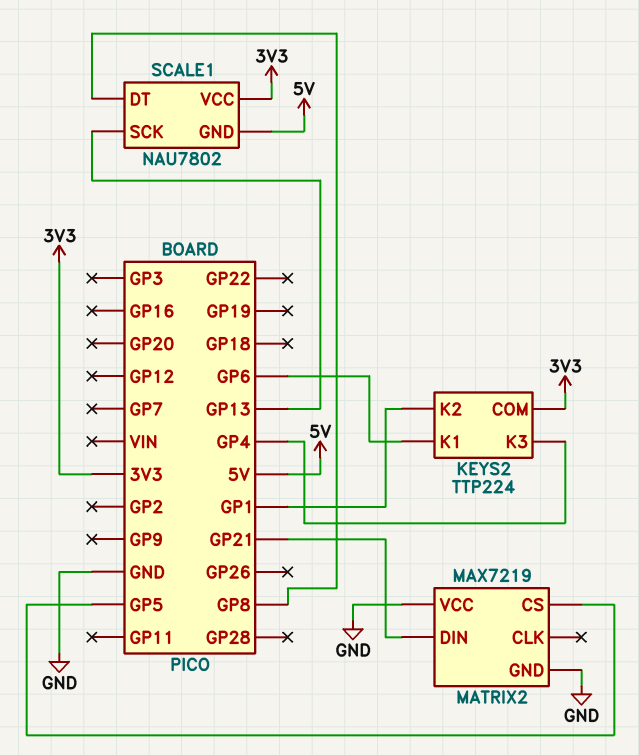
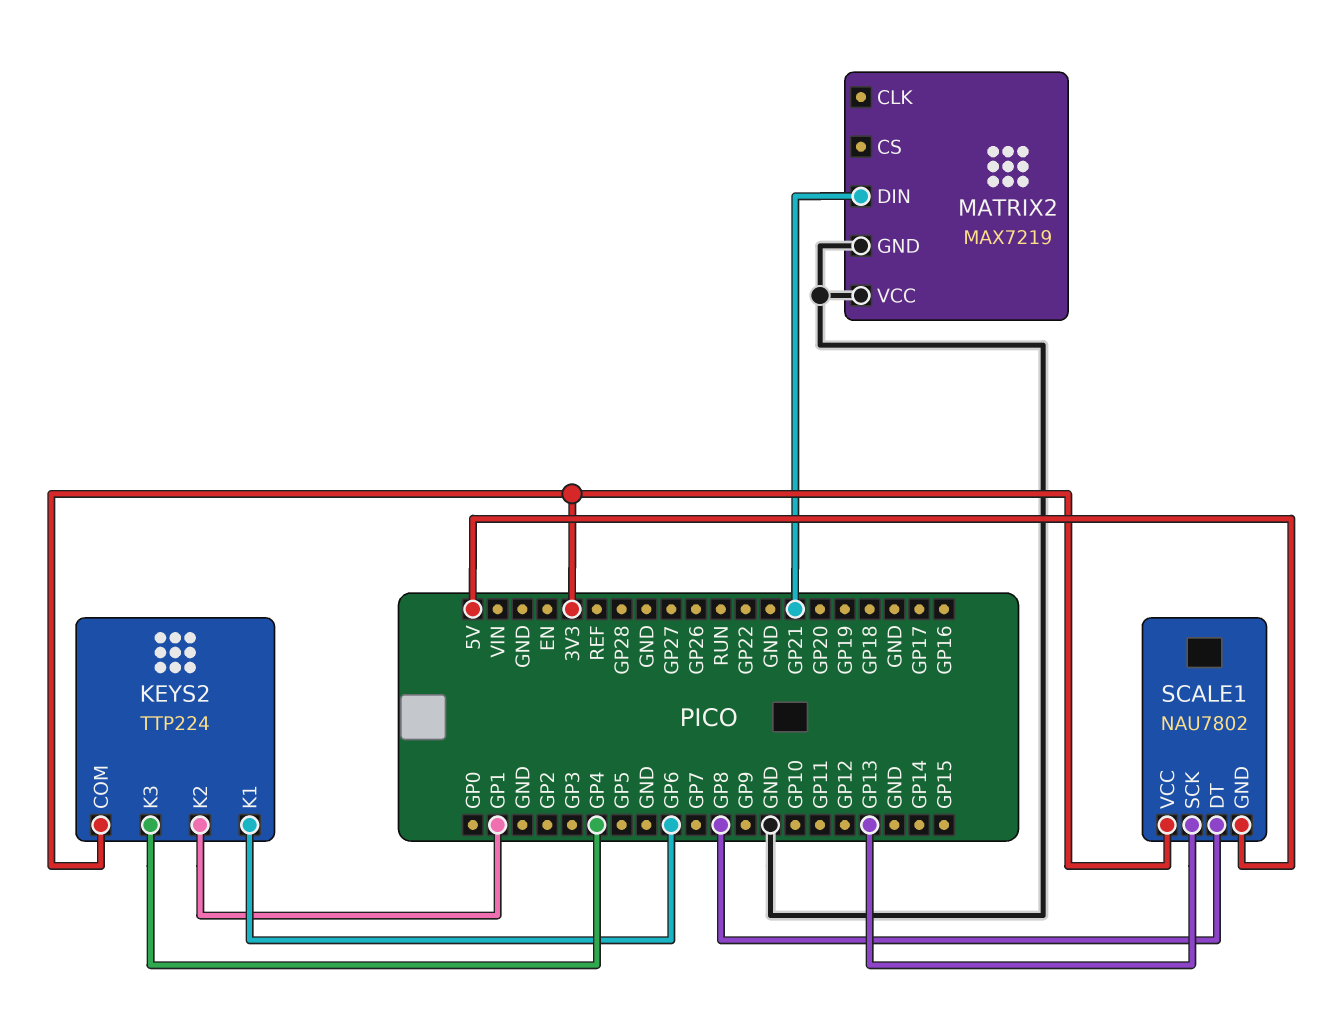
MATRIX2 pin CS: GP5 -> none

